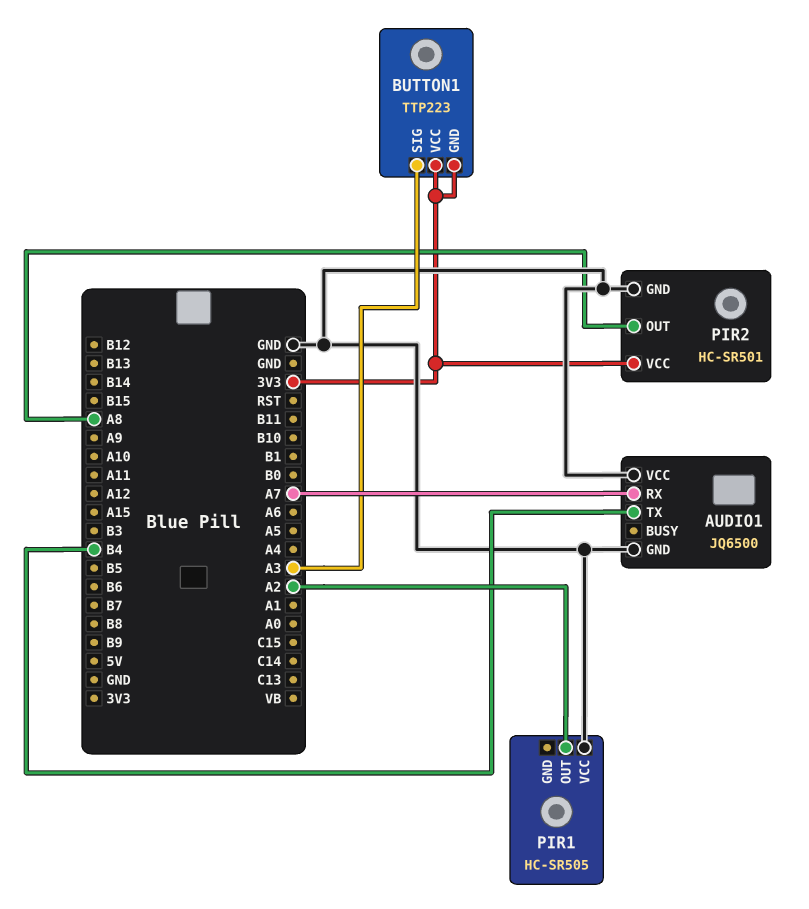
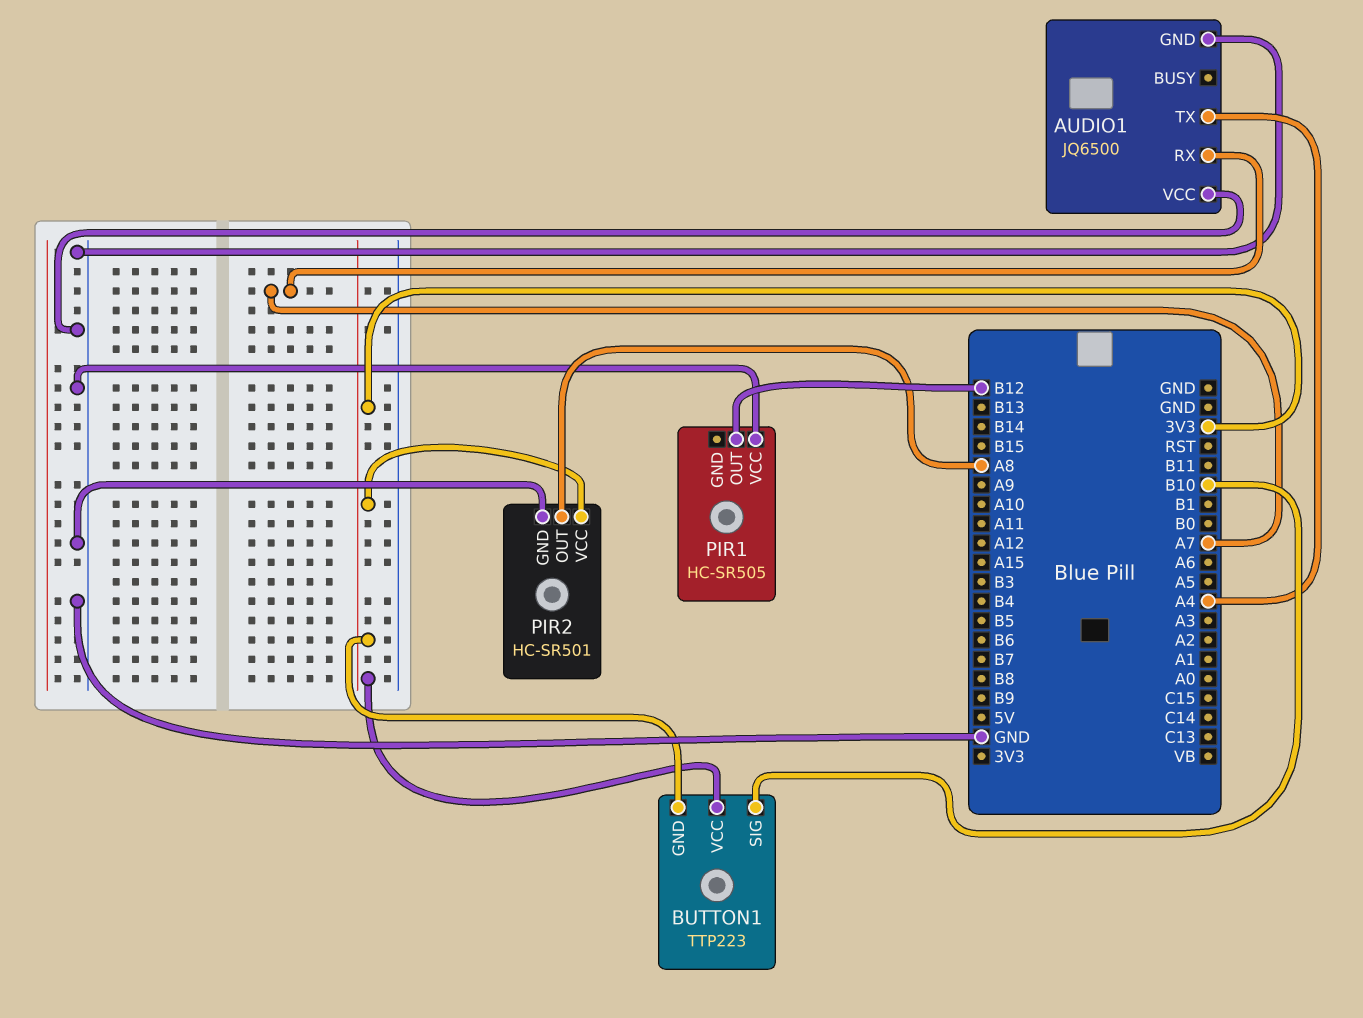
AUDIO1 pin TX: B4 -> A4
BUTTON1 pin SIG: A3 -> B10
PIR1 pin OUT: A2 -> B12

